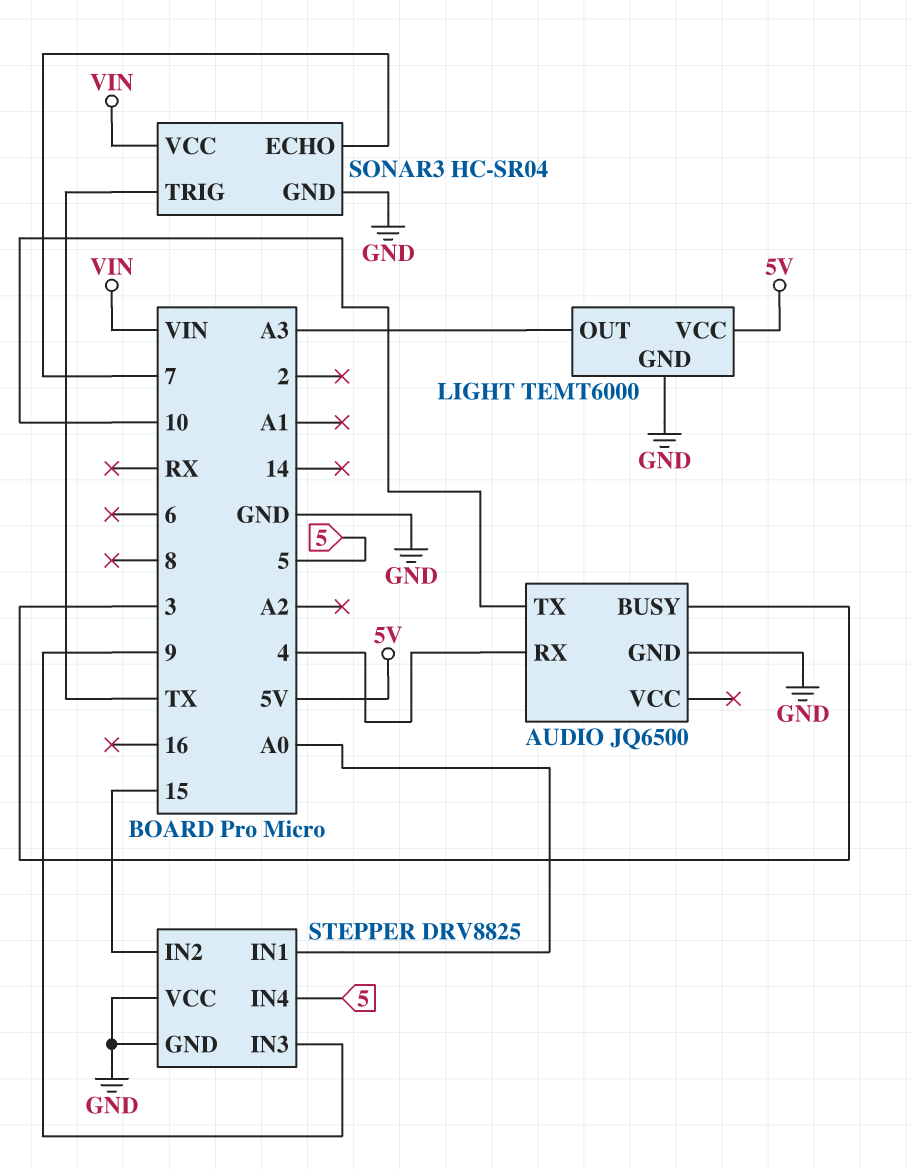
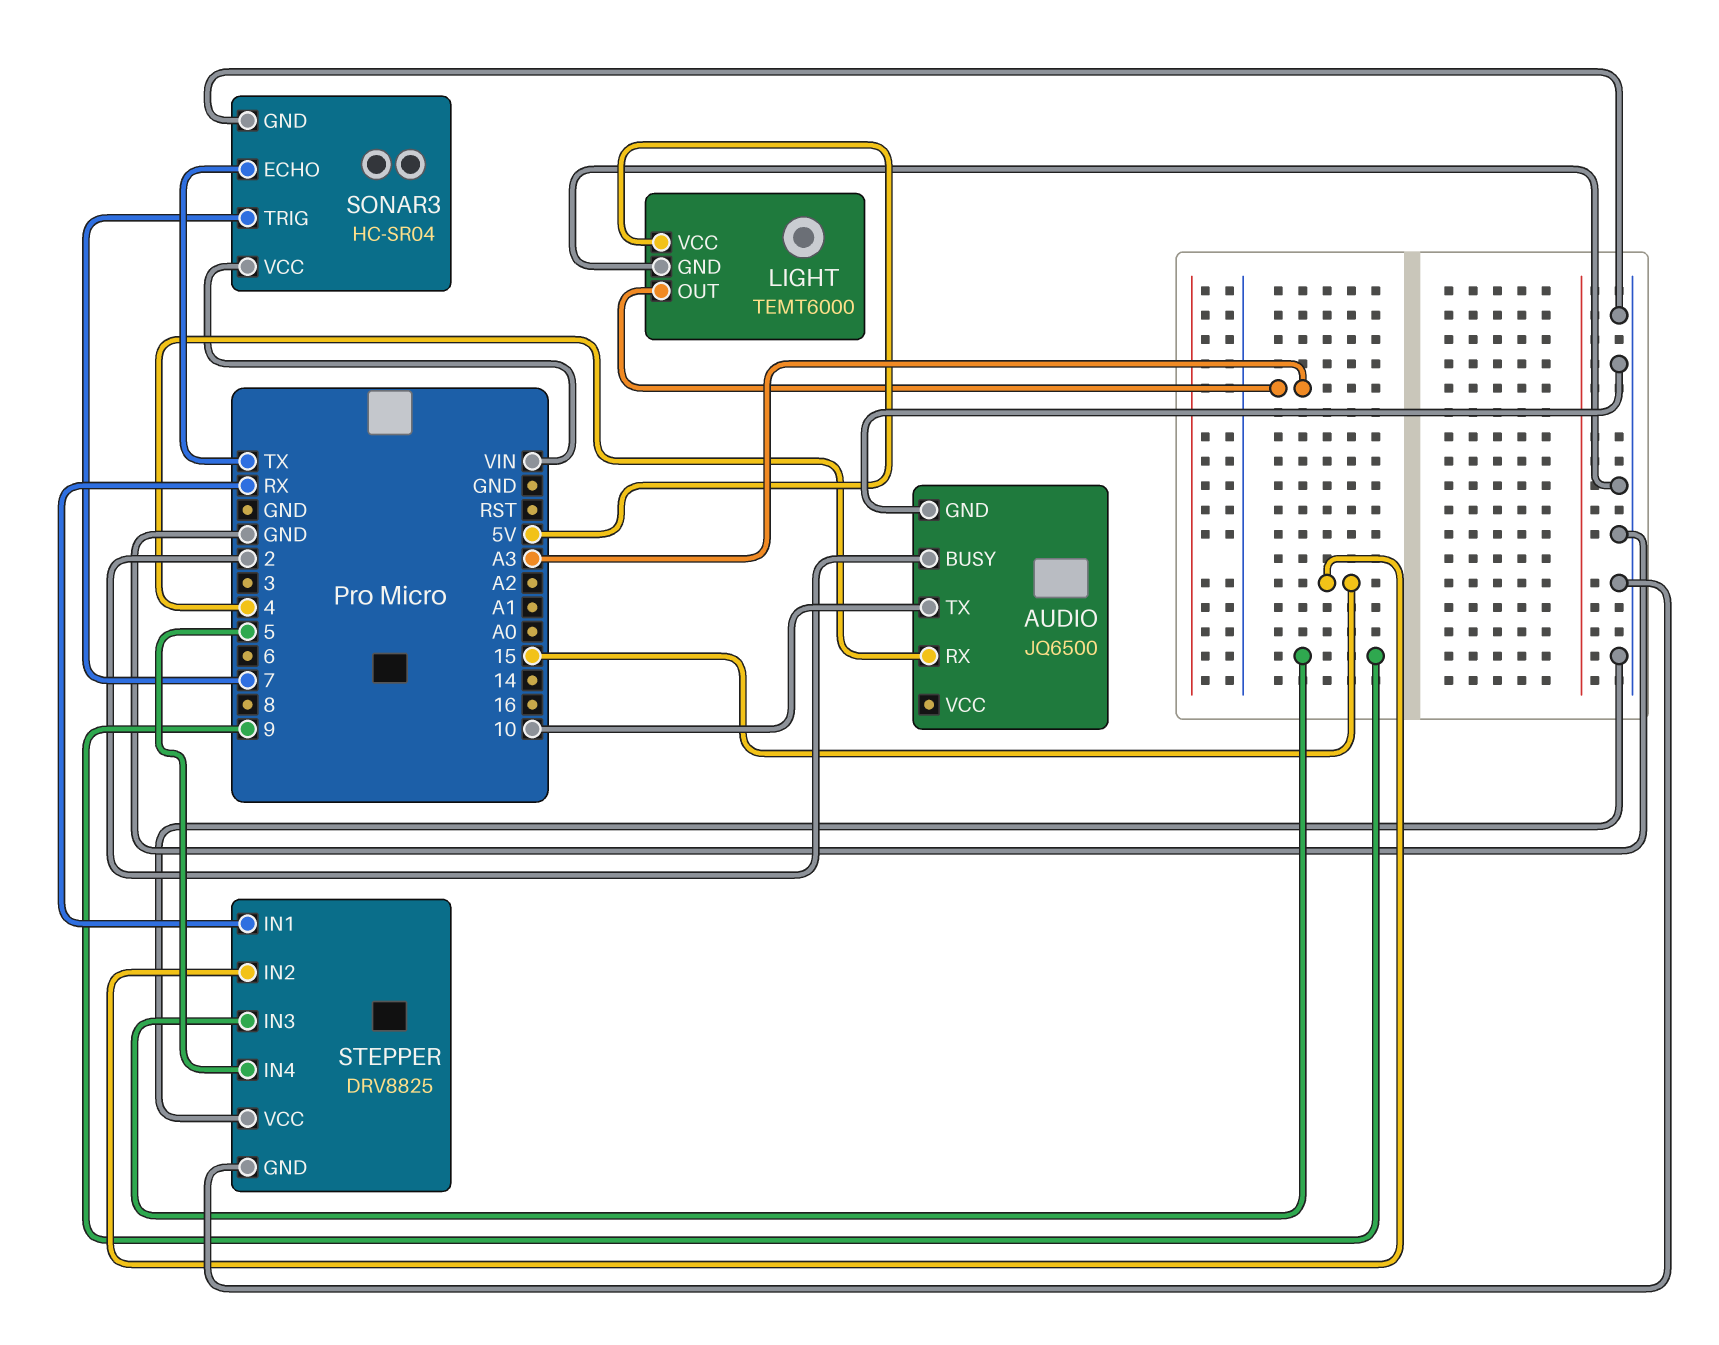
AUDIO pin BUSY: 3 -> 2
SONAR3 pin ECHO: 7 -> TX
SONAR3 pin TRIG: TX -> 7
STEPPER pin IN1: A0 -> RX

